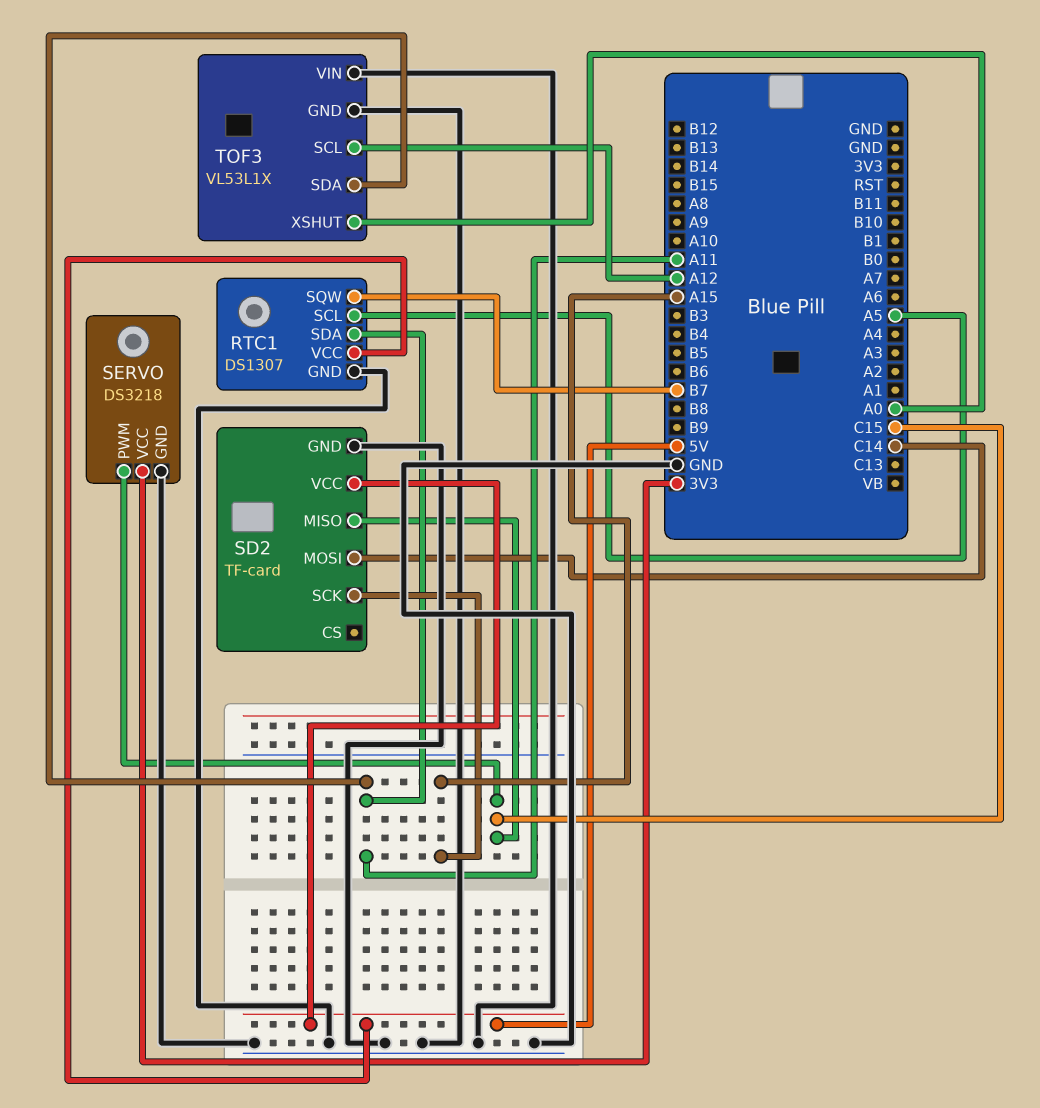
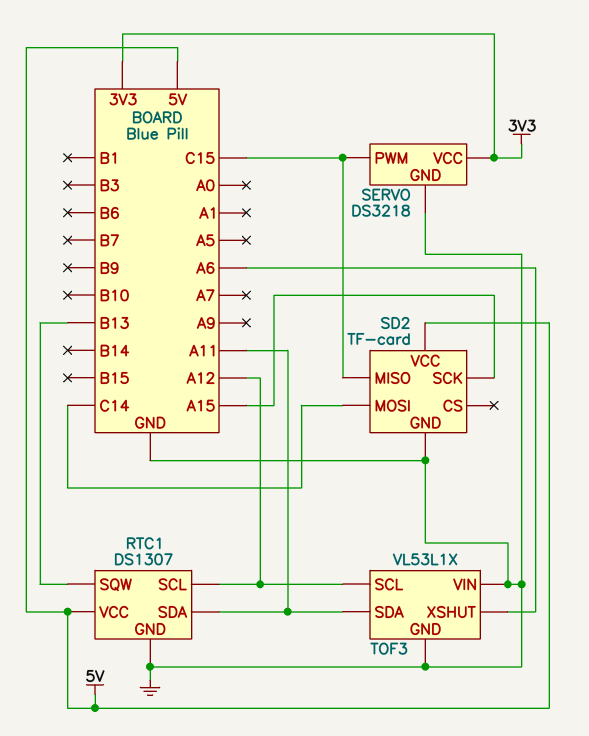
RTC1 pin SCL: A5 -> A12
RTC1 pin SQW: B7 -> B13
TOF3 pin XSHUT: A0 -> A6

